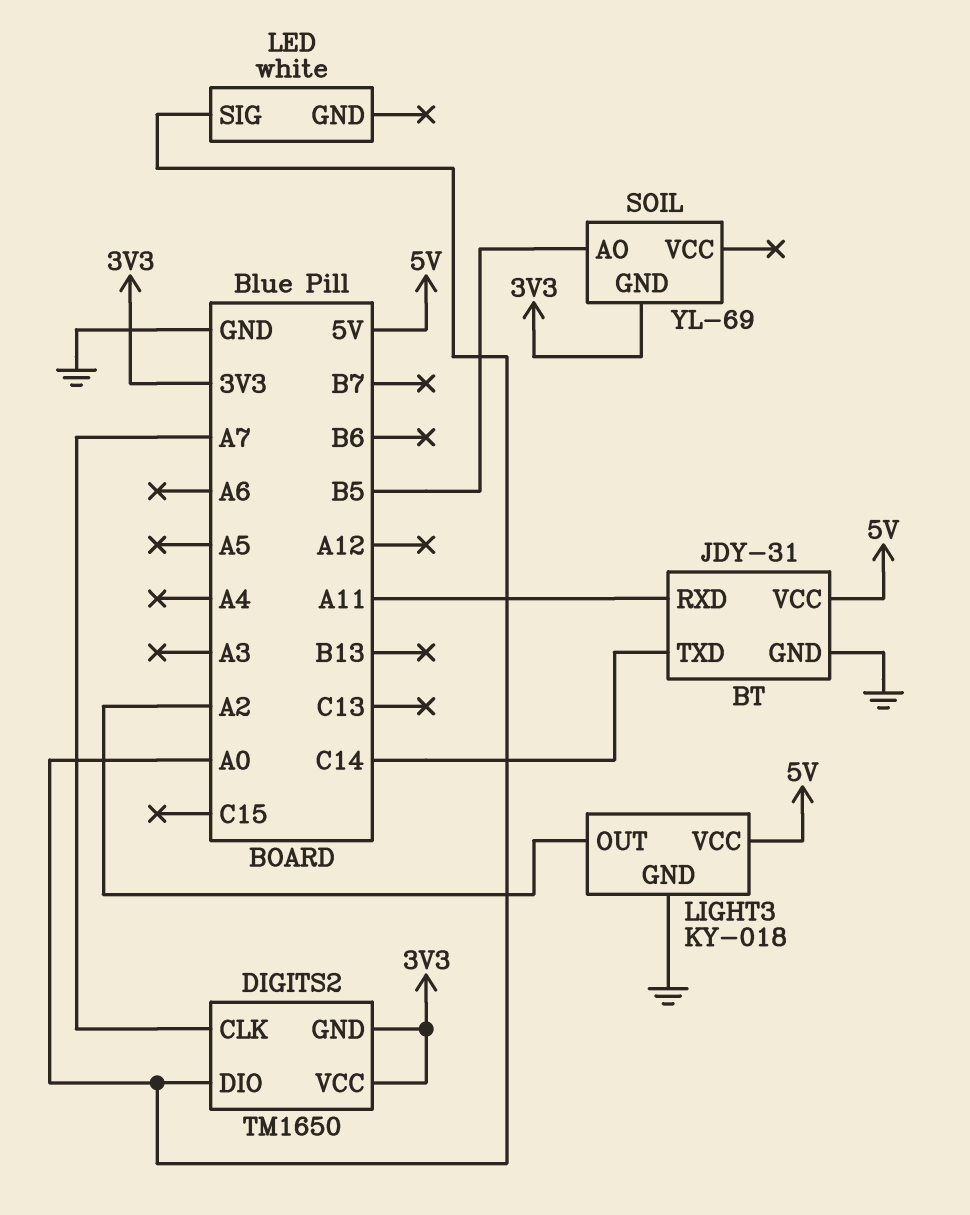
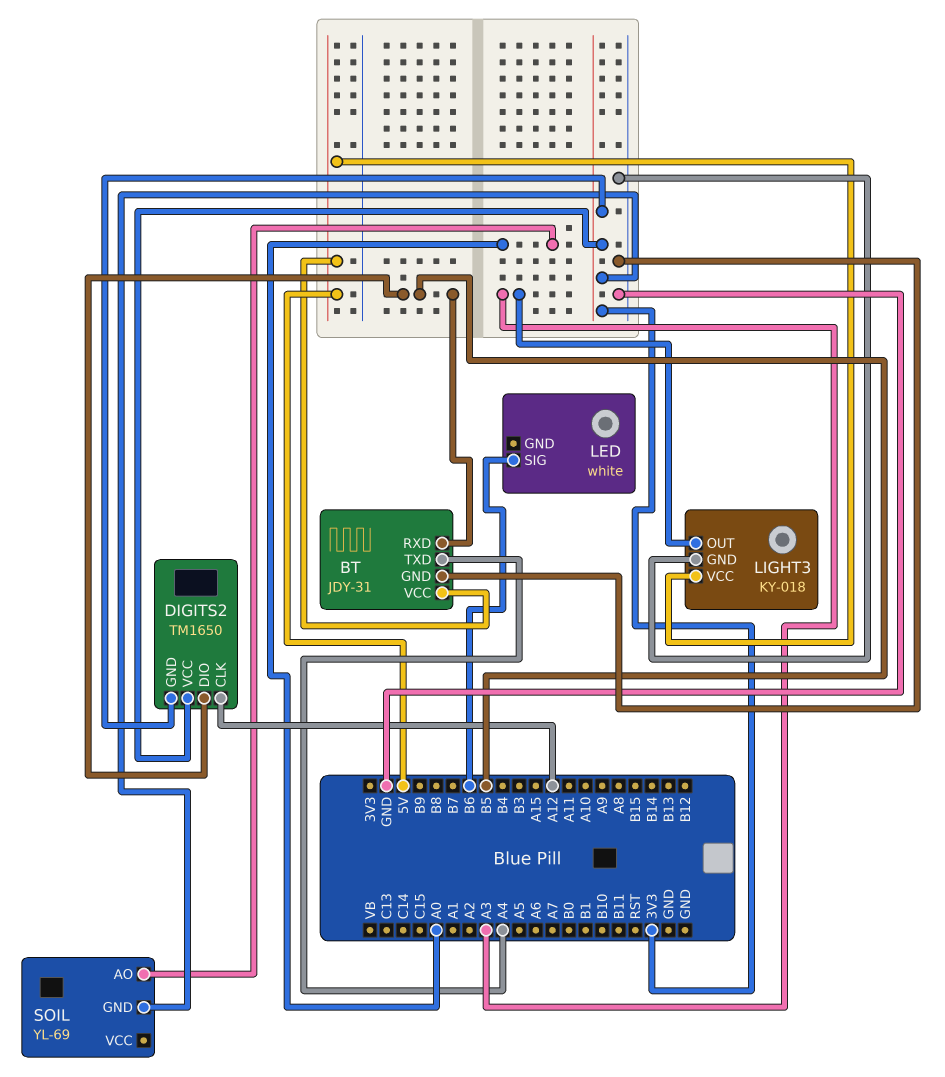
BT pin RXD: A11 -> B5
BT pin TXD: C14 -> A4
DIGITS2 pin CLK: A7 -> A12
DIGITS2 pin DIO: A0 -> B5
LED pin SIG: A0 -> B6
LIGHT3 pin OUT: A2 -> A3
SOIL pin AO: B5 -> A0

